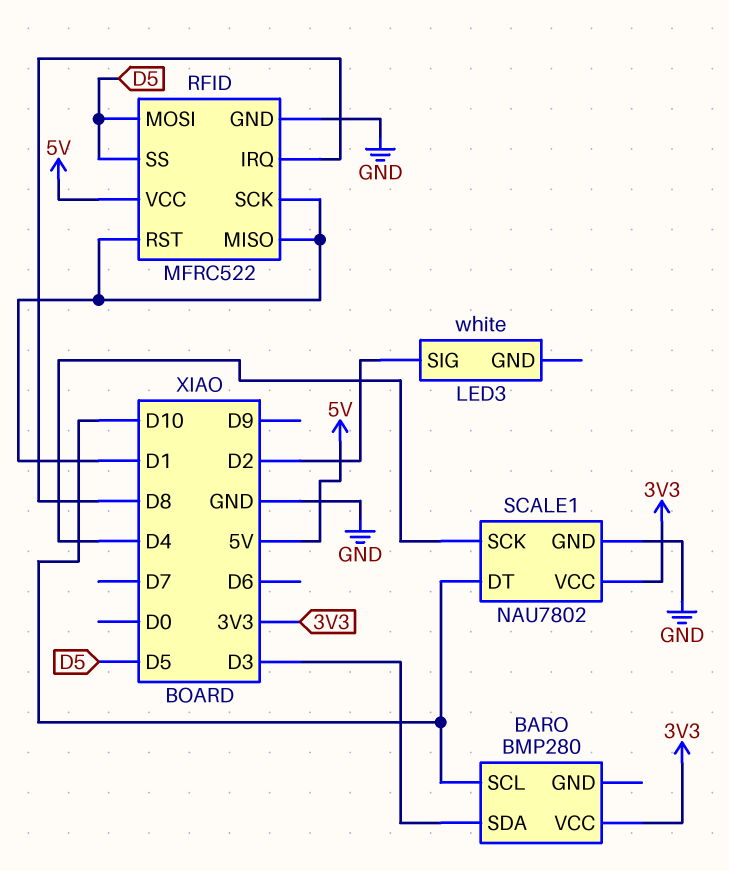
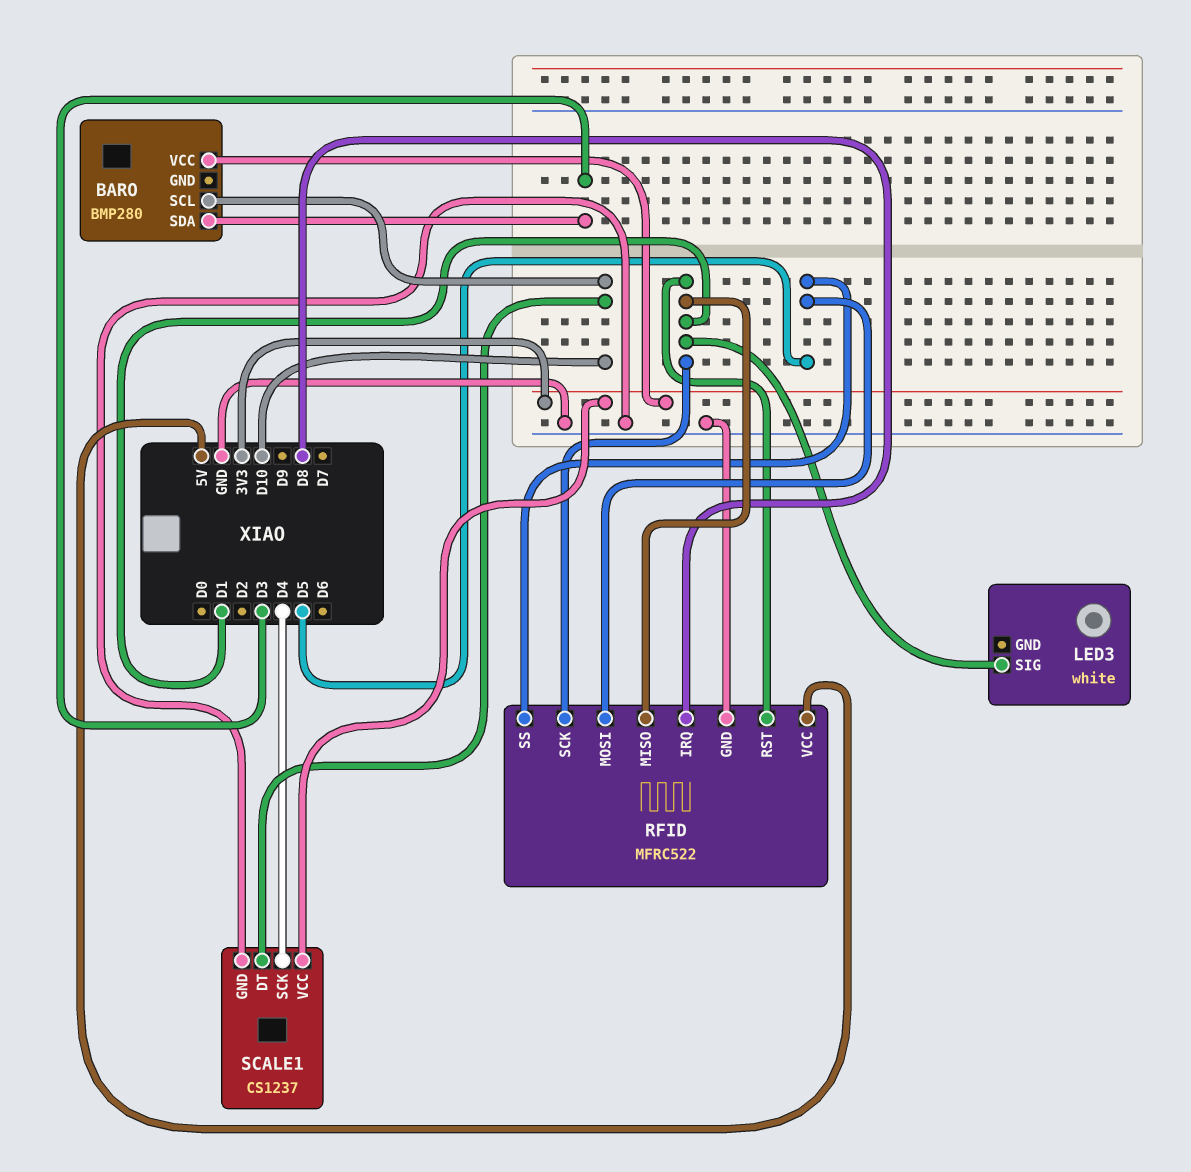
LED3 pin SIG: D2 -> D1
SCALE1: NAU7802 -> CS1237

